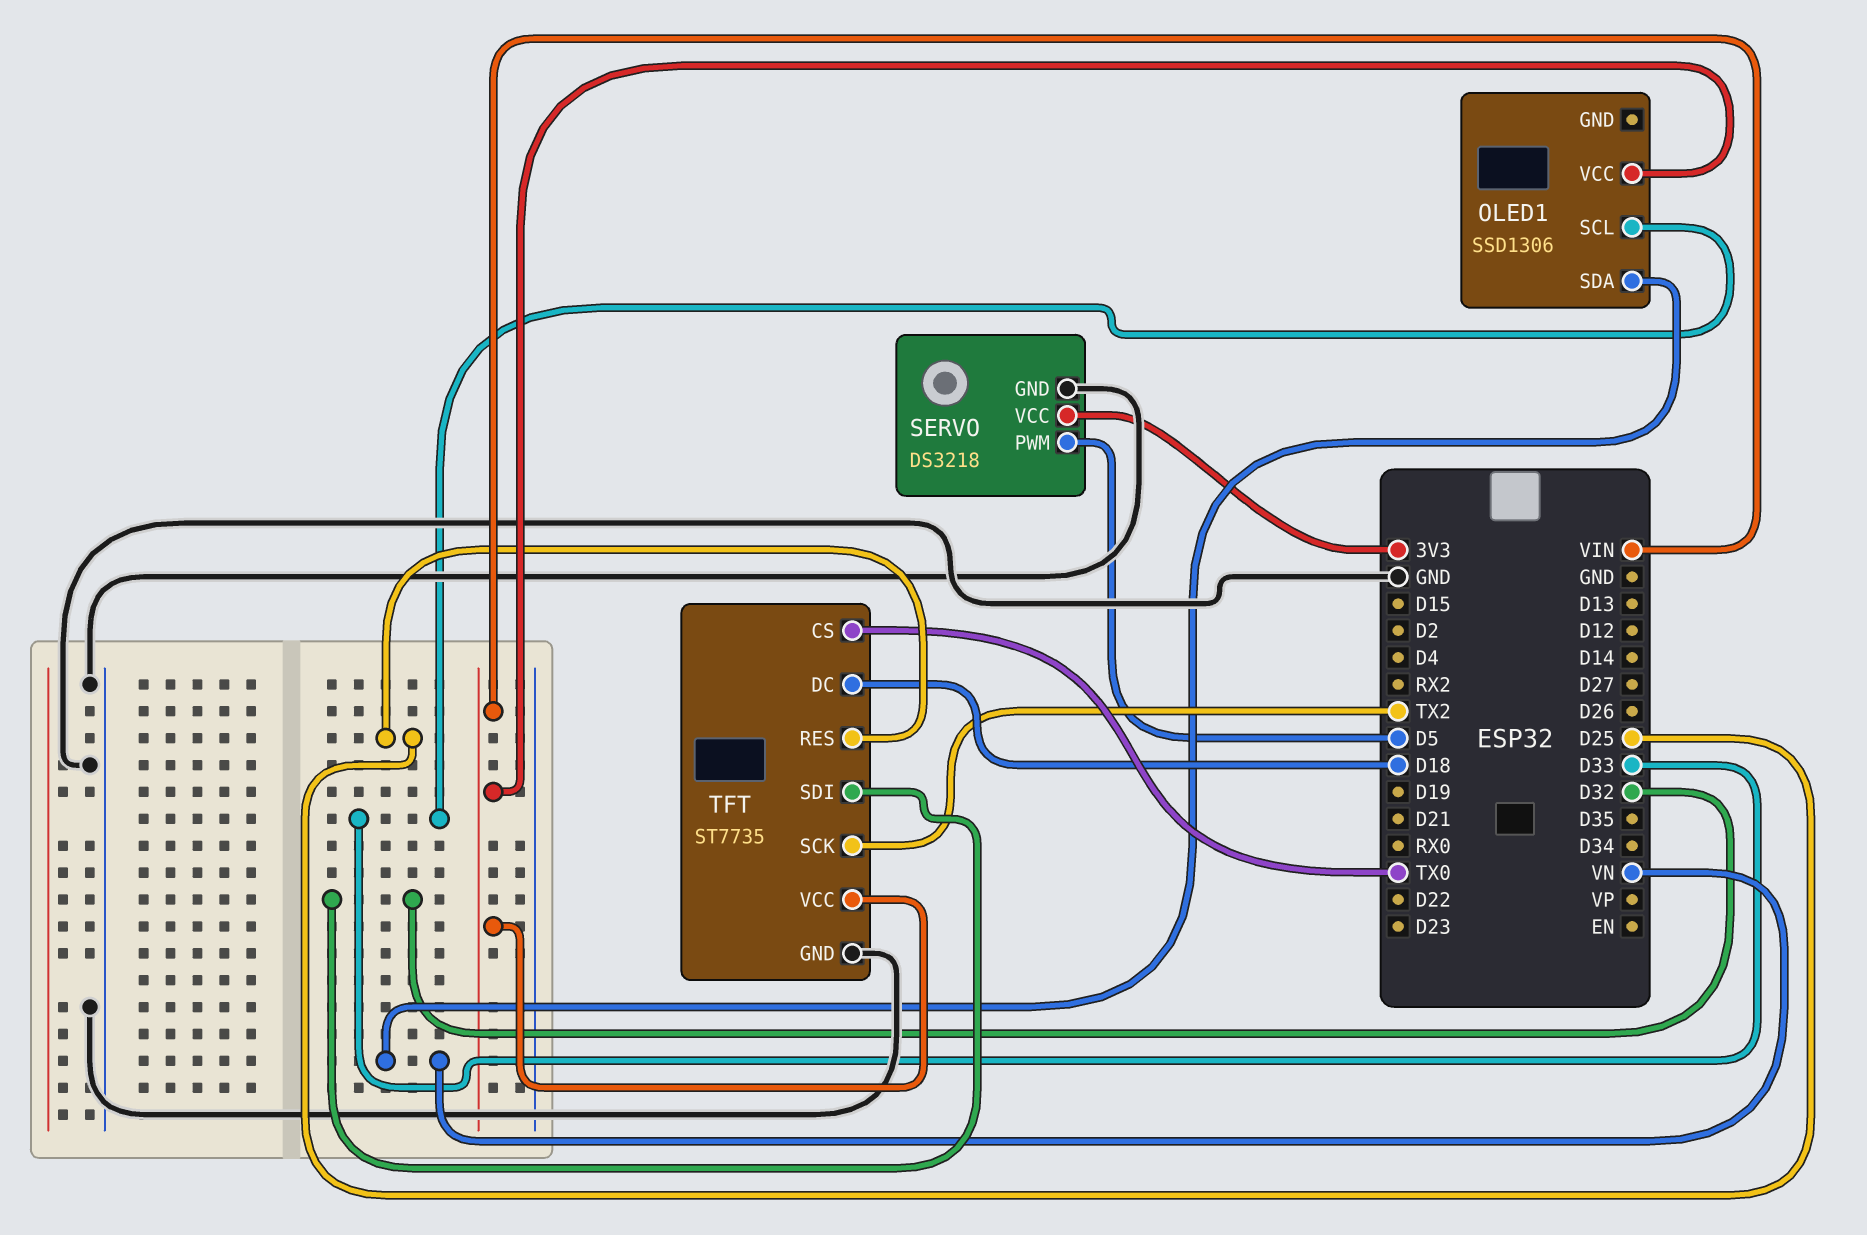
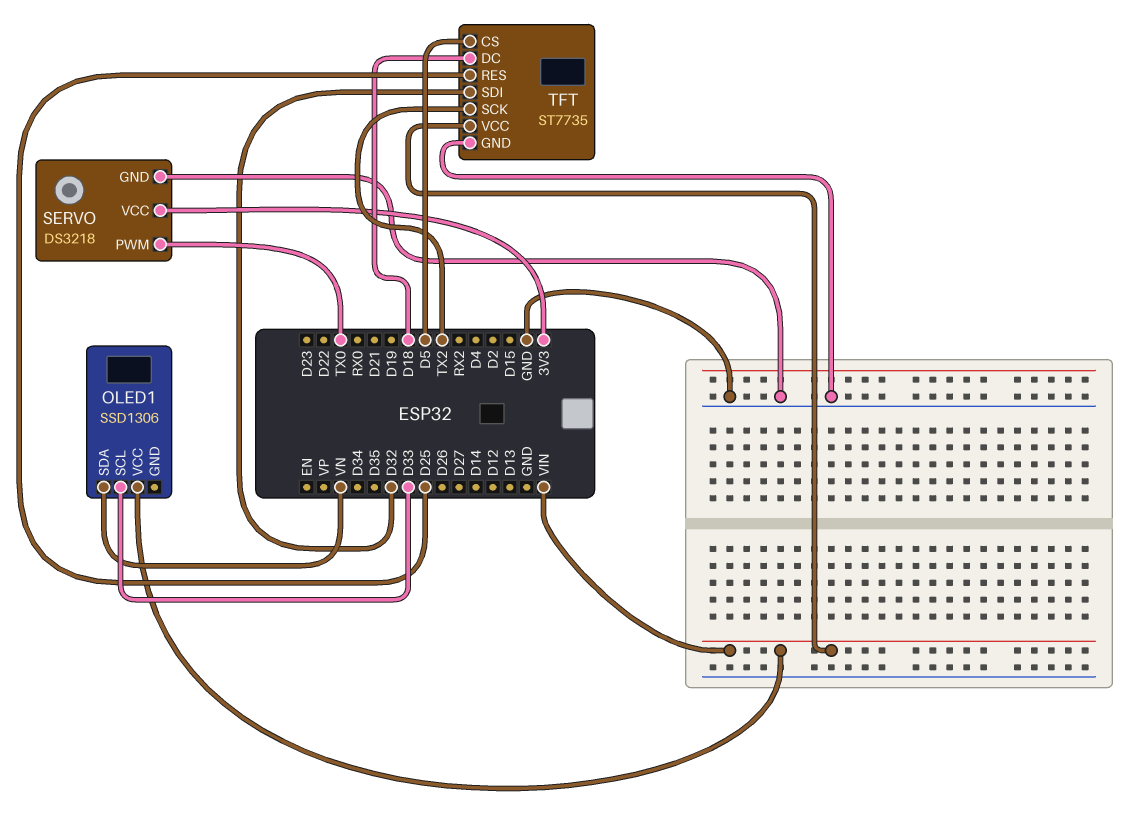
SERVO pin PWM: D5 -> TX0
TFT pin CS: TX0 -> D5

